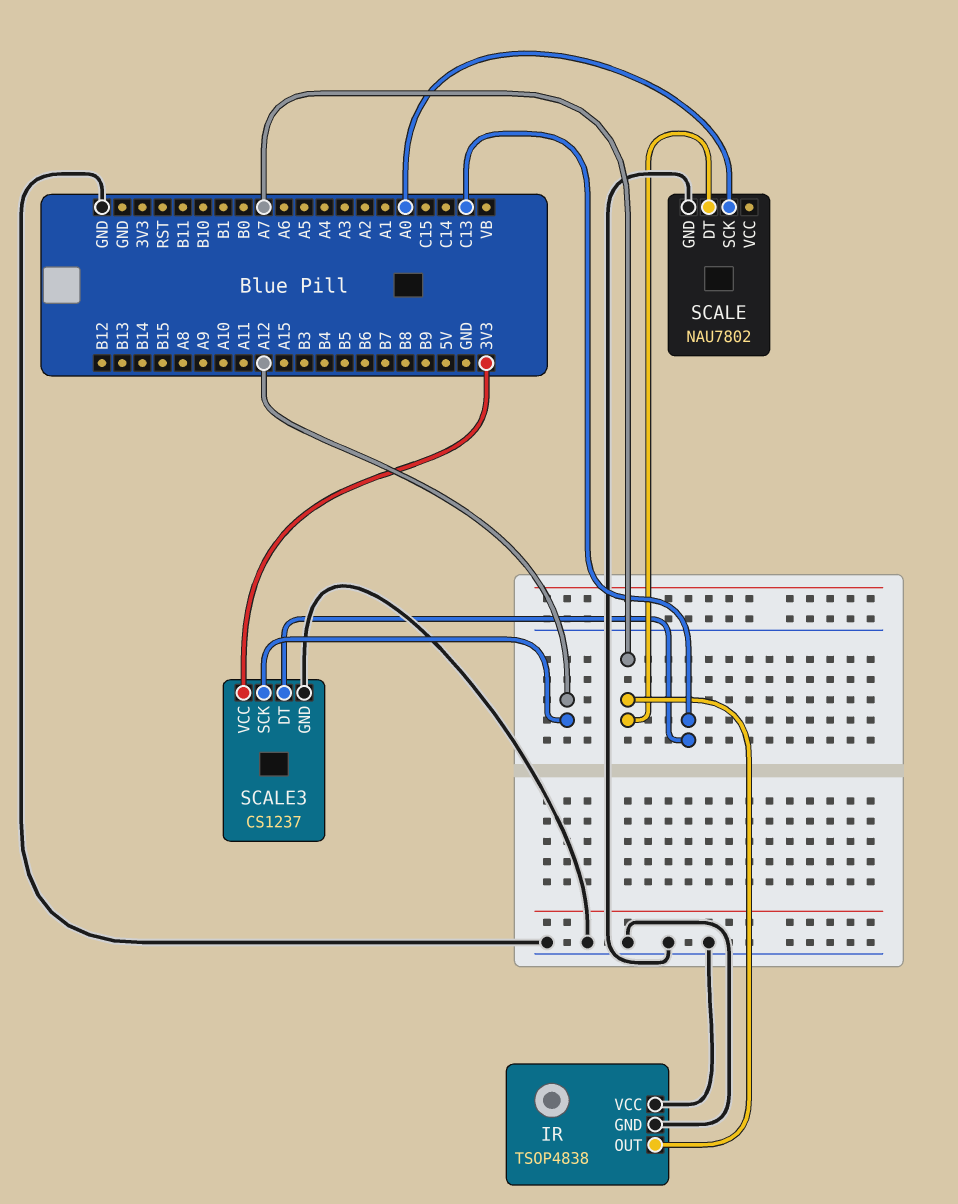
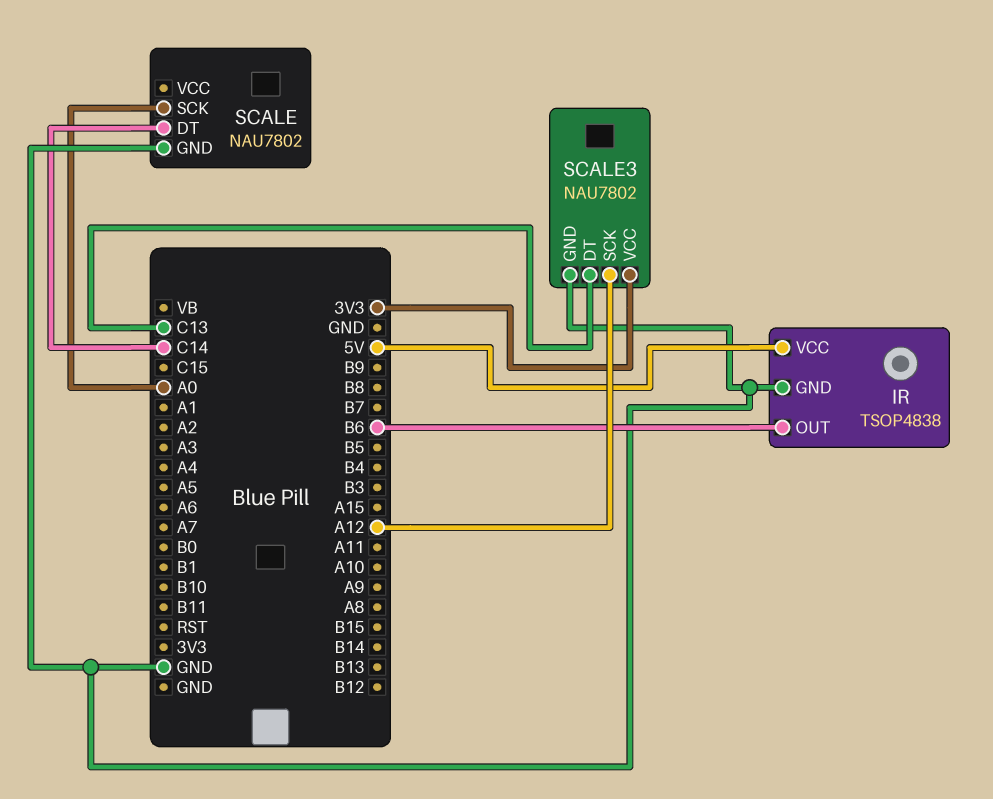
IR pin OUT: A7 -> B6
IR pin VCC: GND -> 5V
SCALE pin DT: A7 -> C14
SCALE3: CS1237 -> NAU7802

